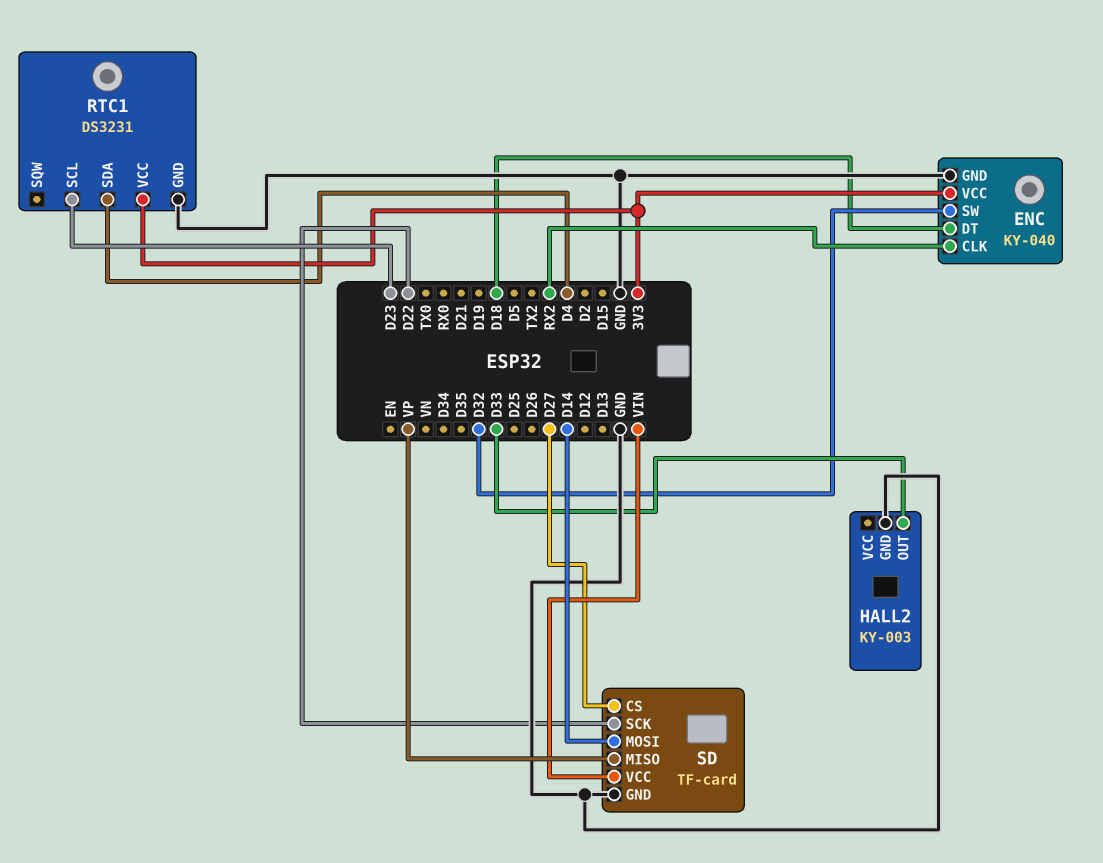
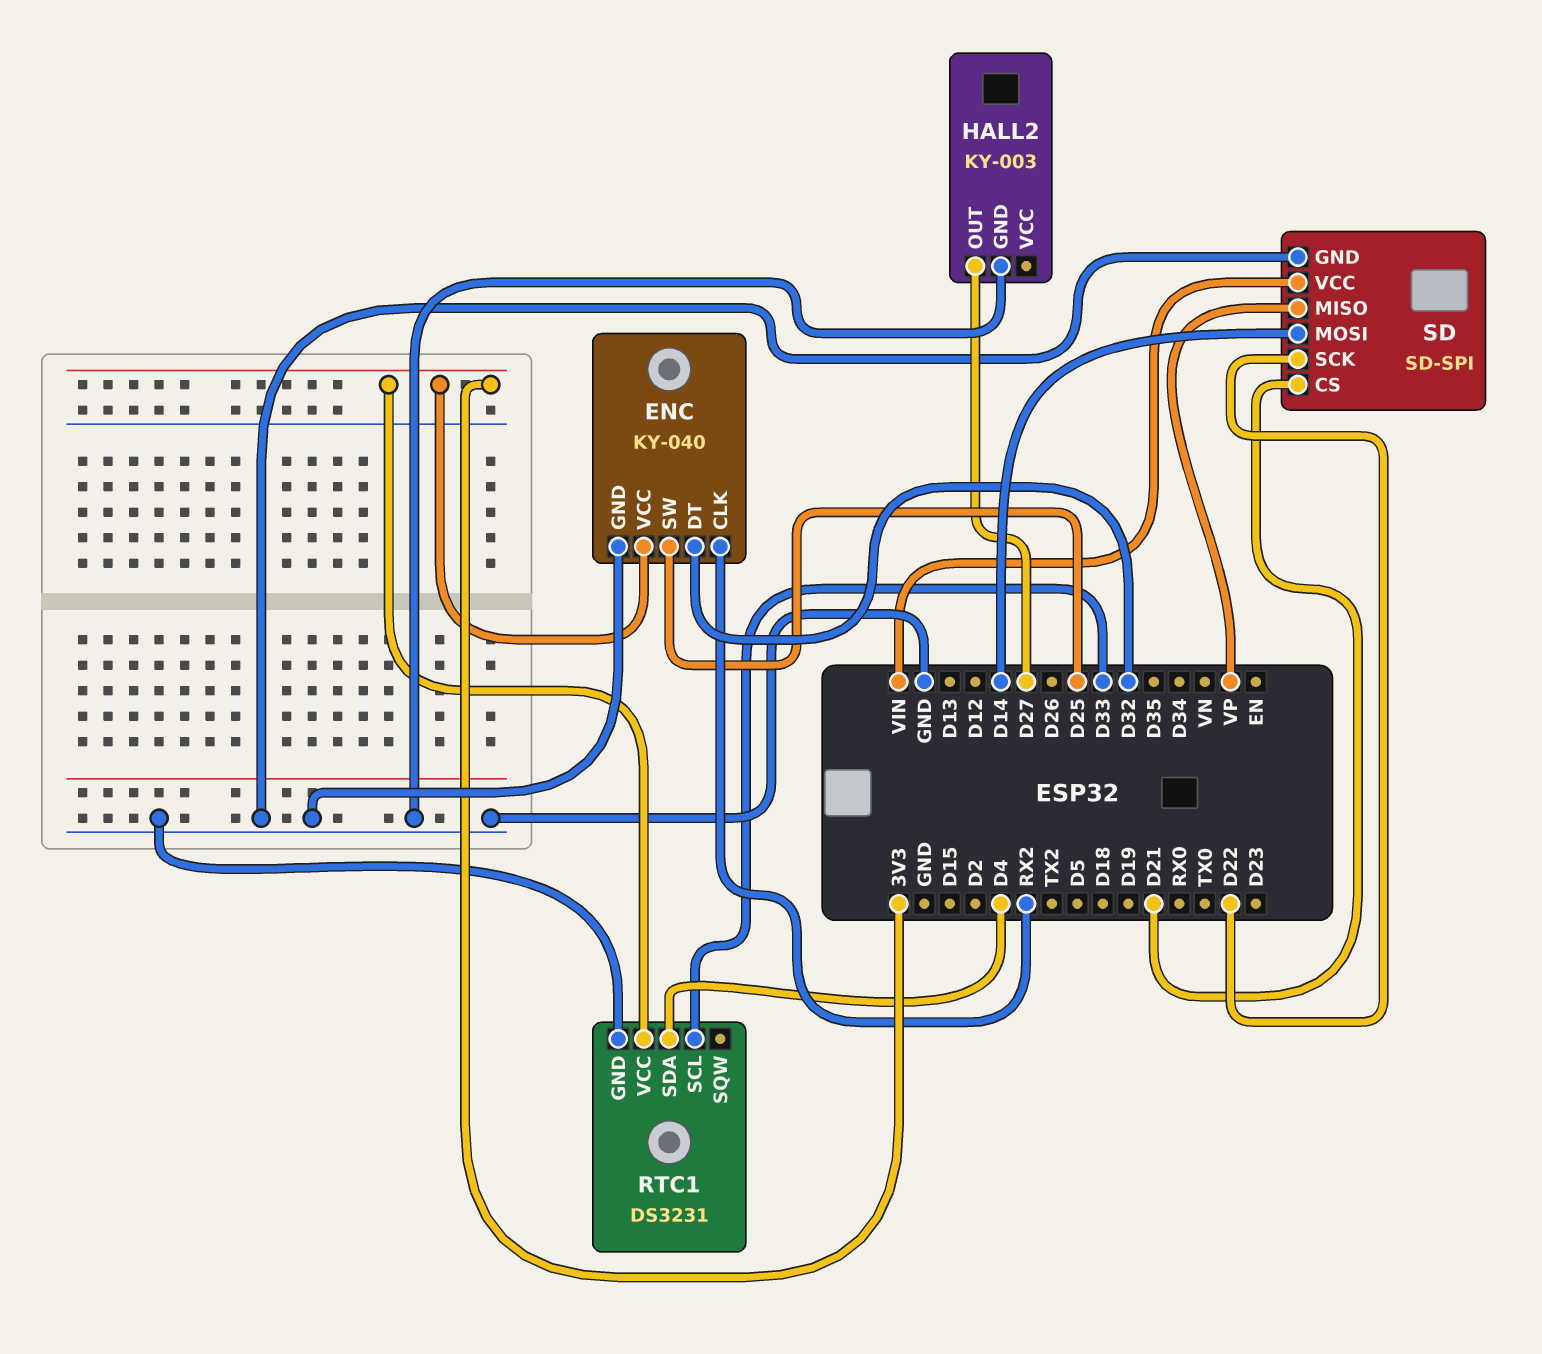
ENC pin DT: D18 -> D32
ENC pin SW: D32 -> D25
HALL2 pin OUT: D33 -> D27
RTC1 pin SCL: D23 -> D33
SD: TF-card -> SD-SPI
SD pin CS: D27 -> D21

